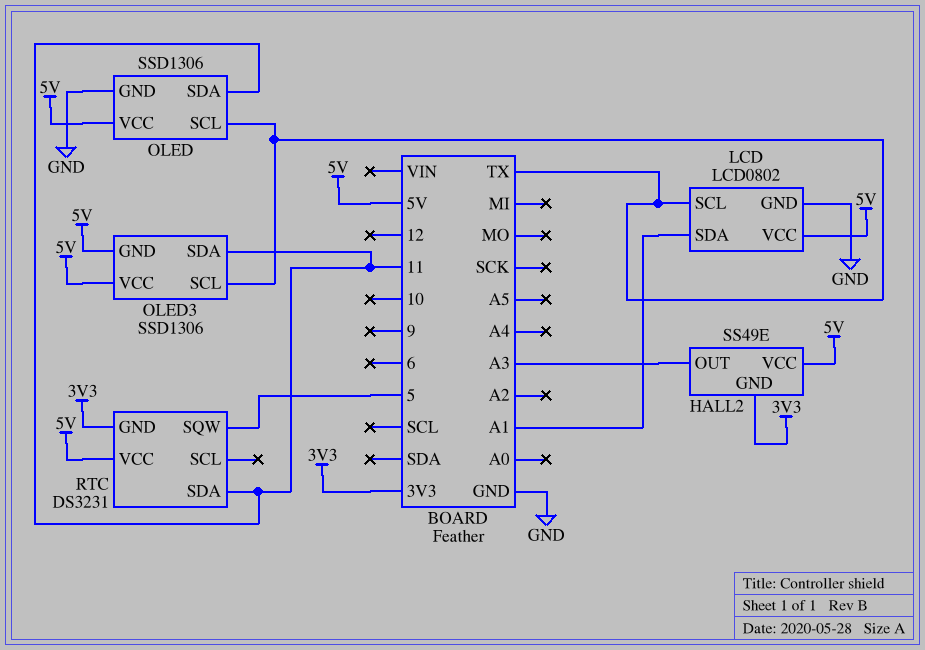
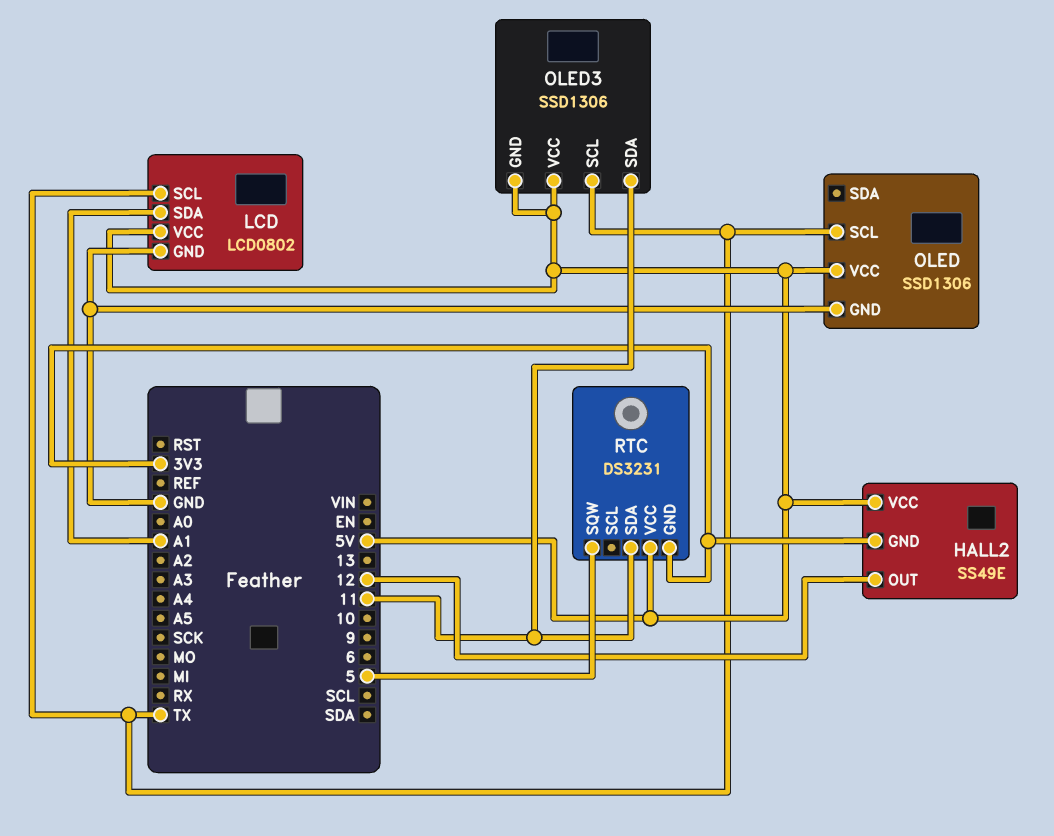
HALL2 pin OUT: A3 -> 12
OLED pin SDA: 11 -> none

